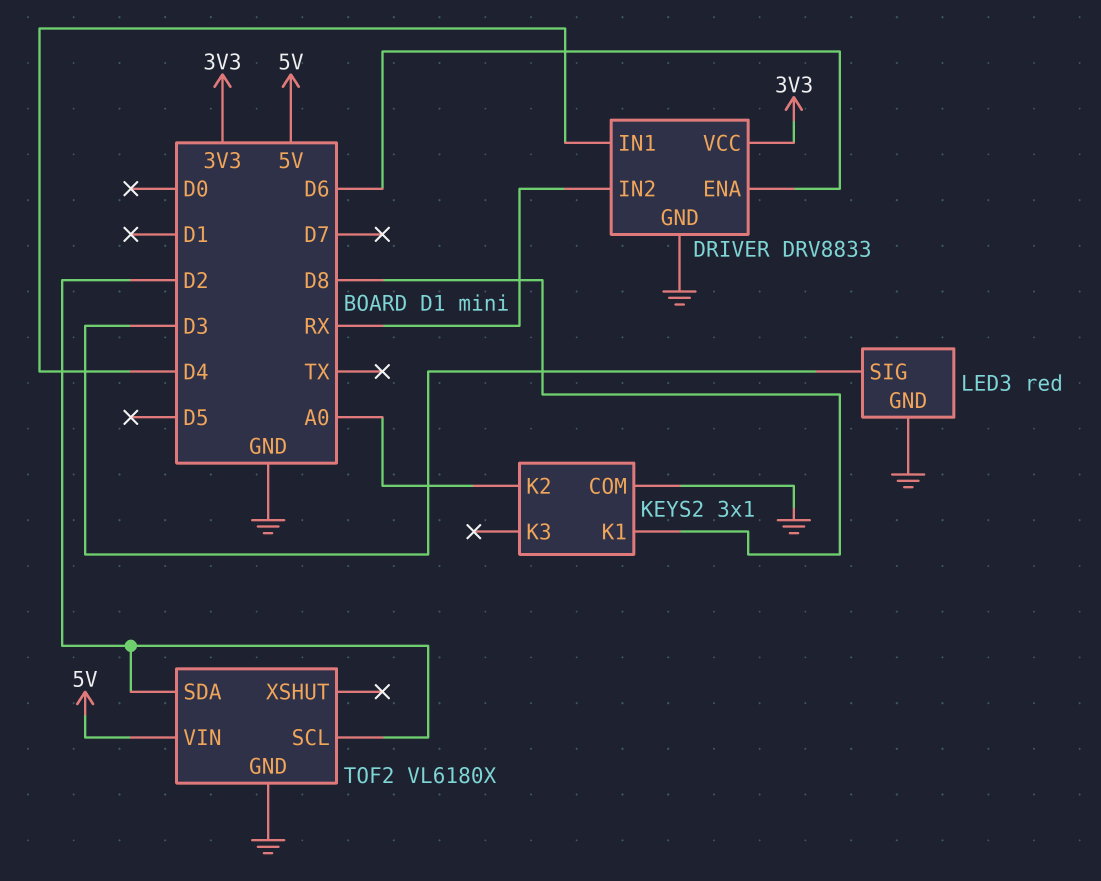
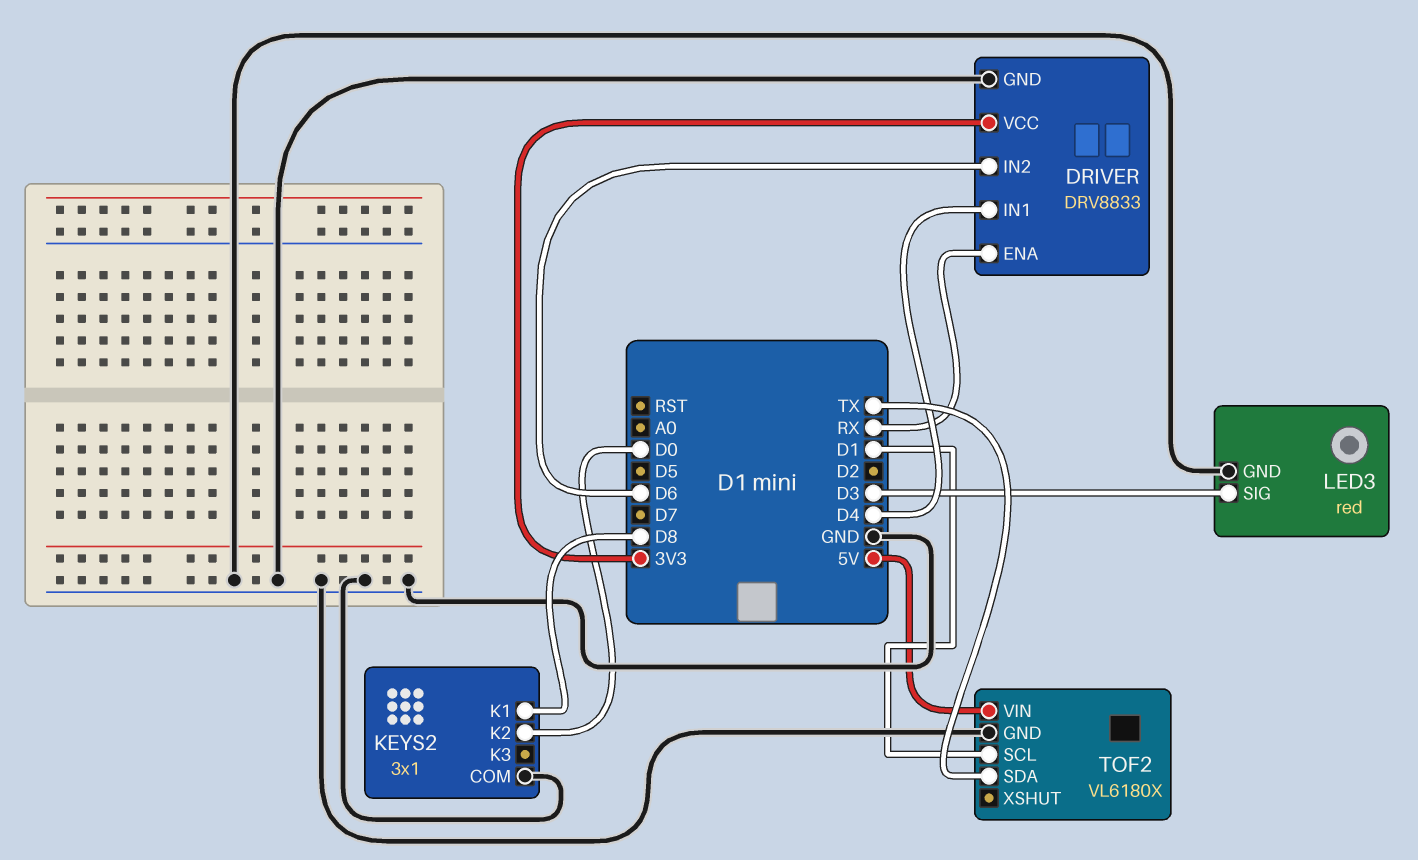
DRIVER pin ENA: D6 -> RX
DRIVER pin IN2: RX -> D6
KEYS2 pin K2: A0 -> D0
TOF2 pin SCL: D2 -> D1
TOF2 pin SDA: D2 -> TX

